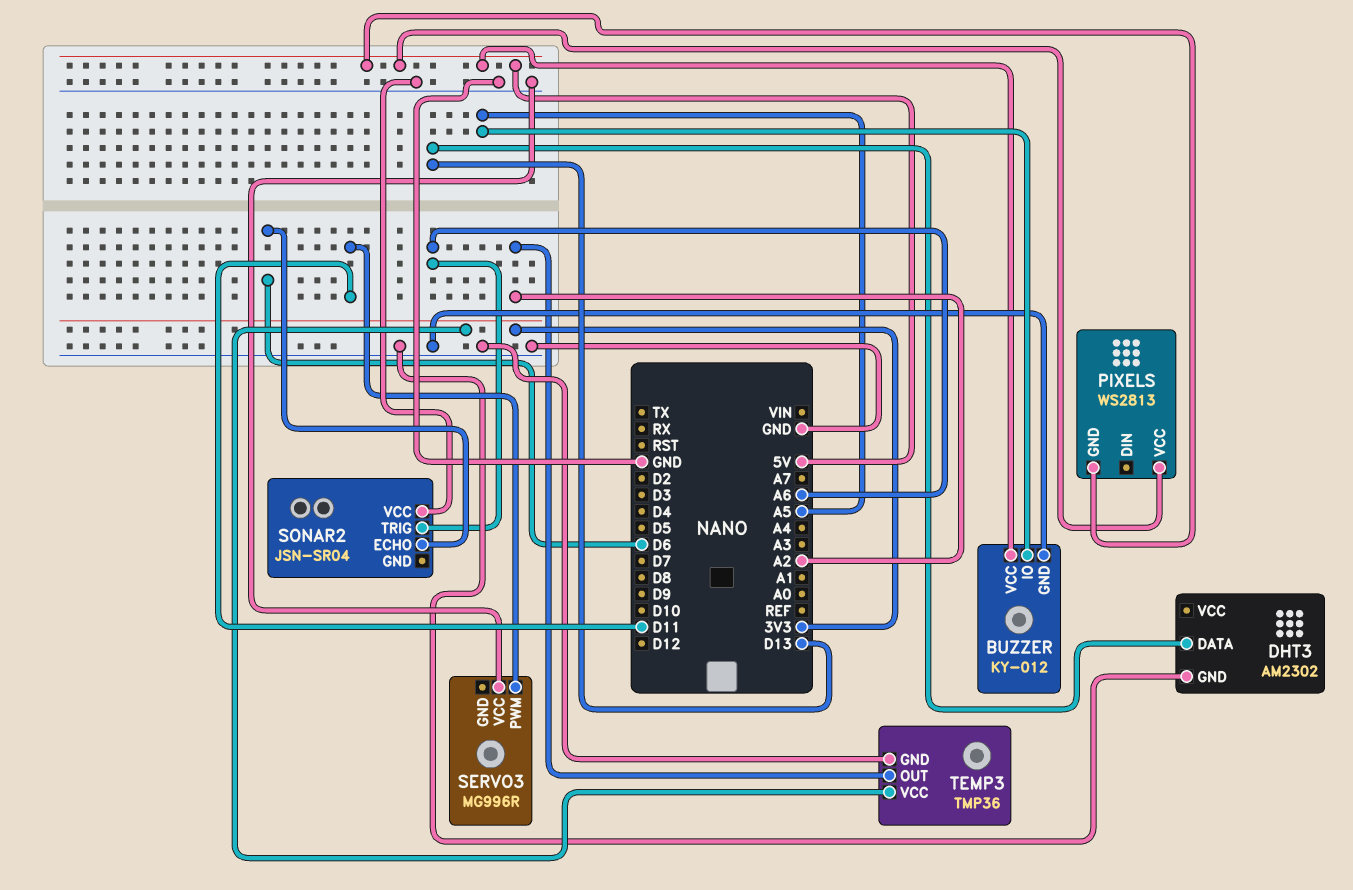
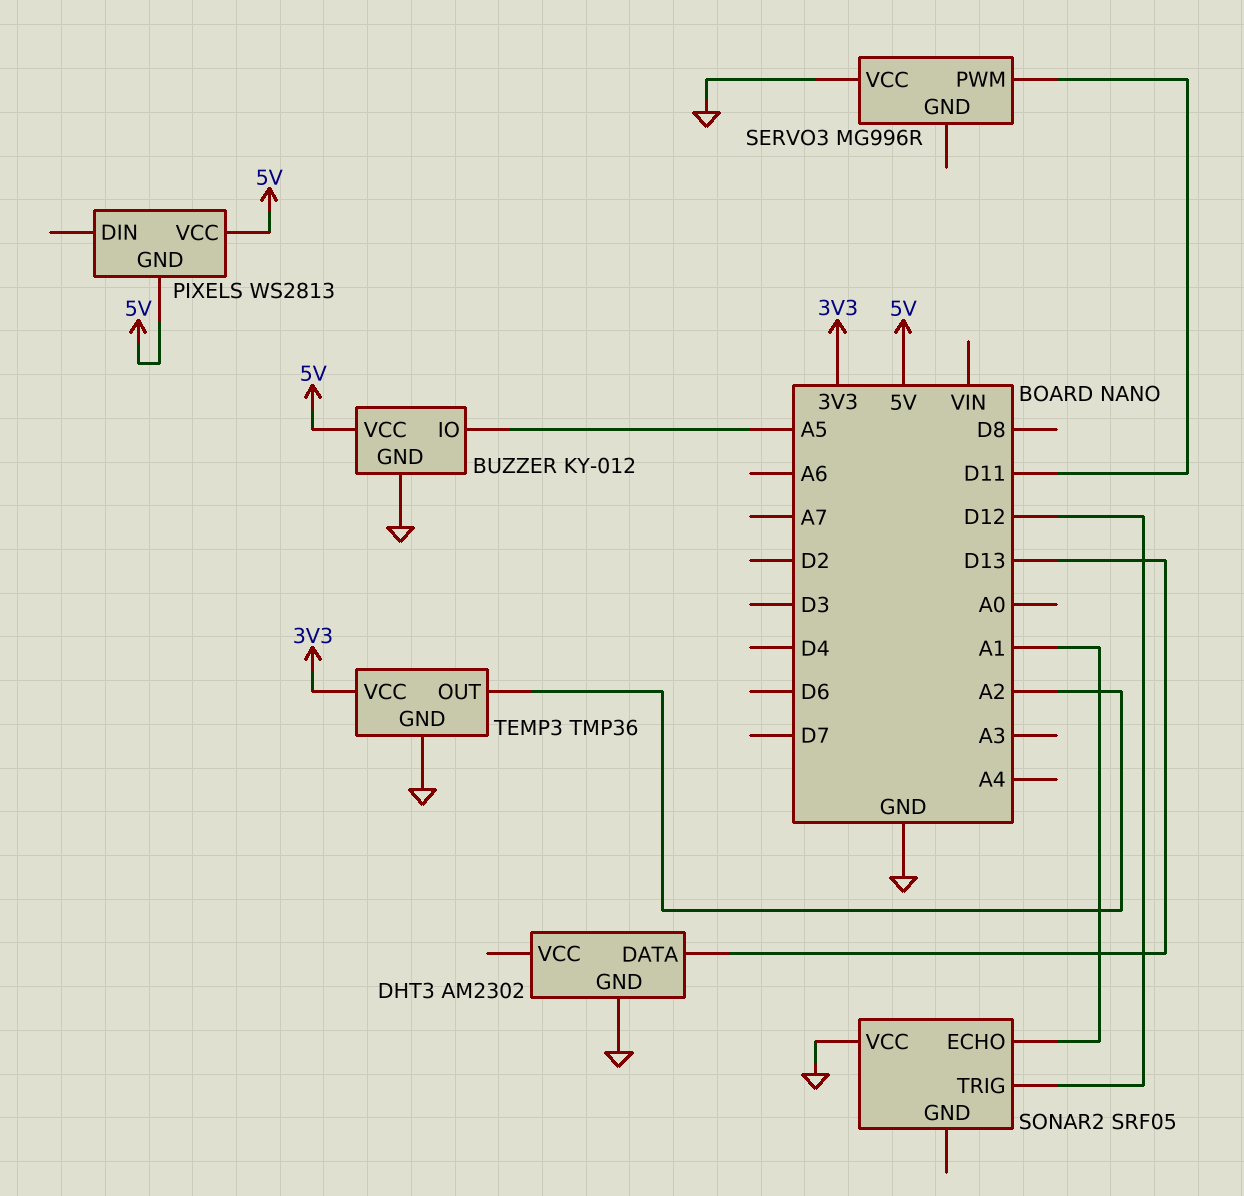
SONAR2: JSN-SR04 -> SRF05
SONAR2 pin ECHO: D6 -> A1
SONAR2 pin TRIG: A6 -> D12

